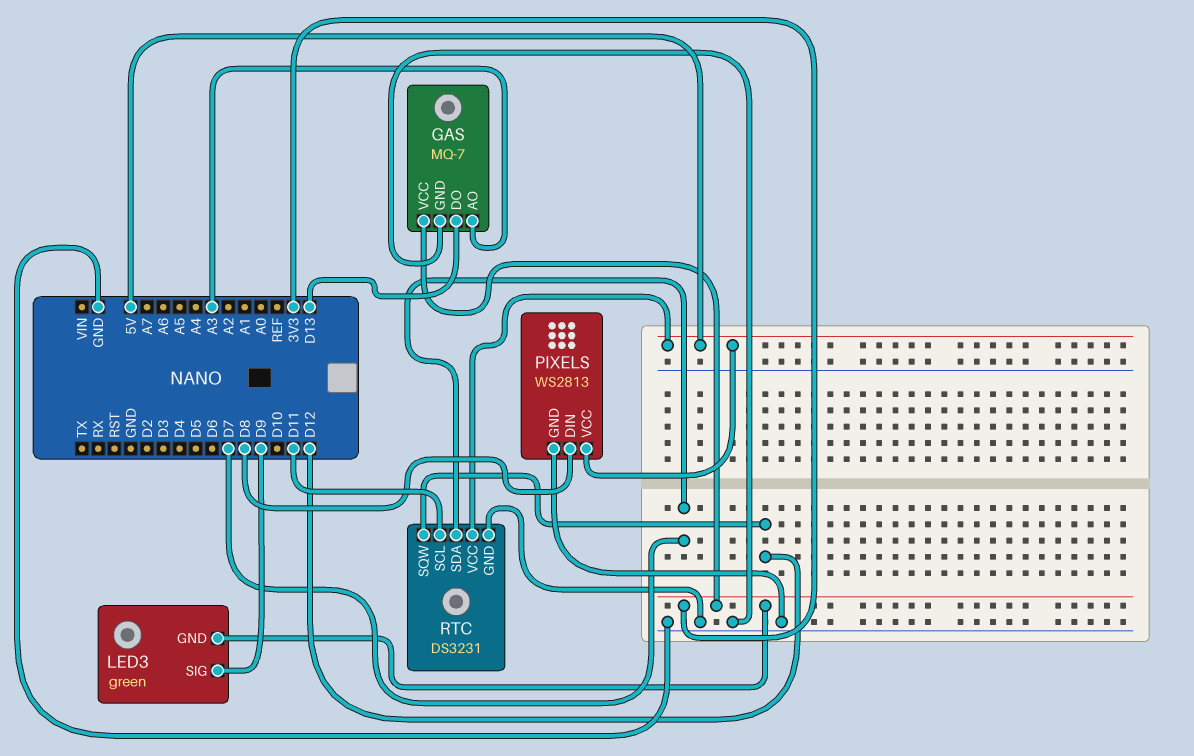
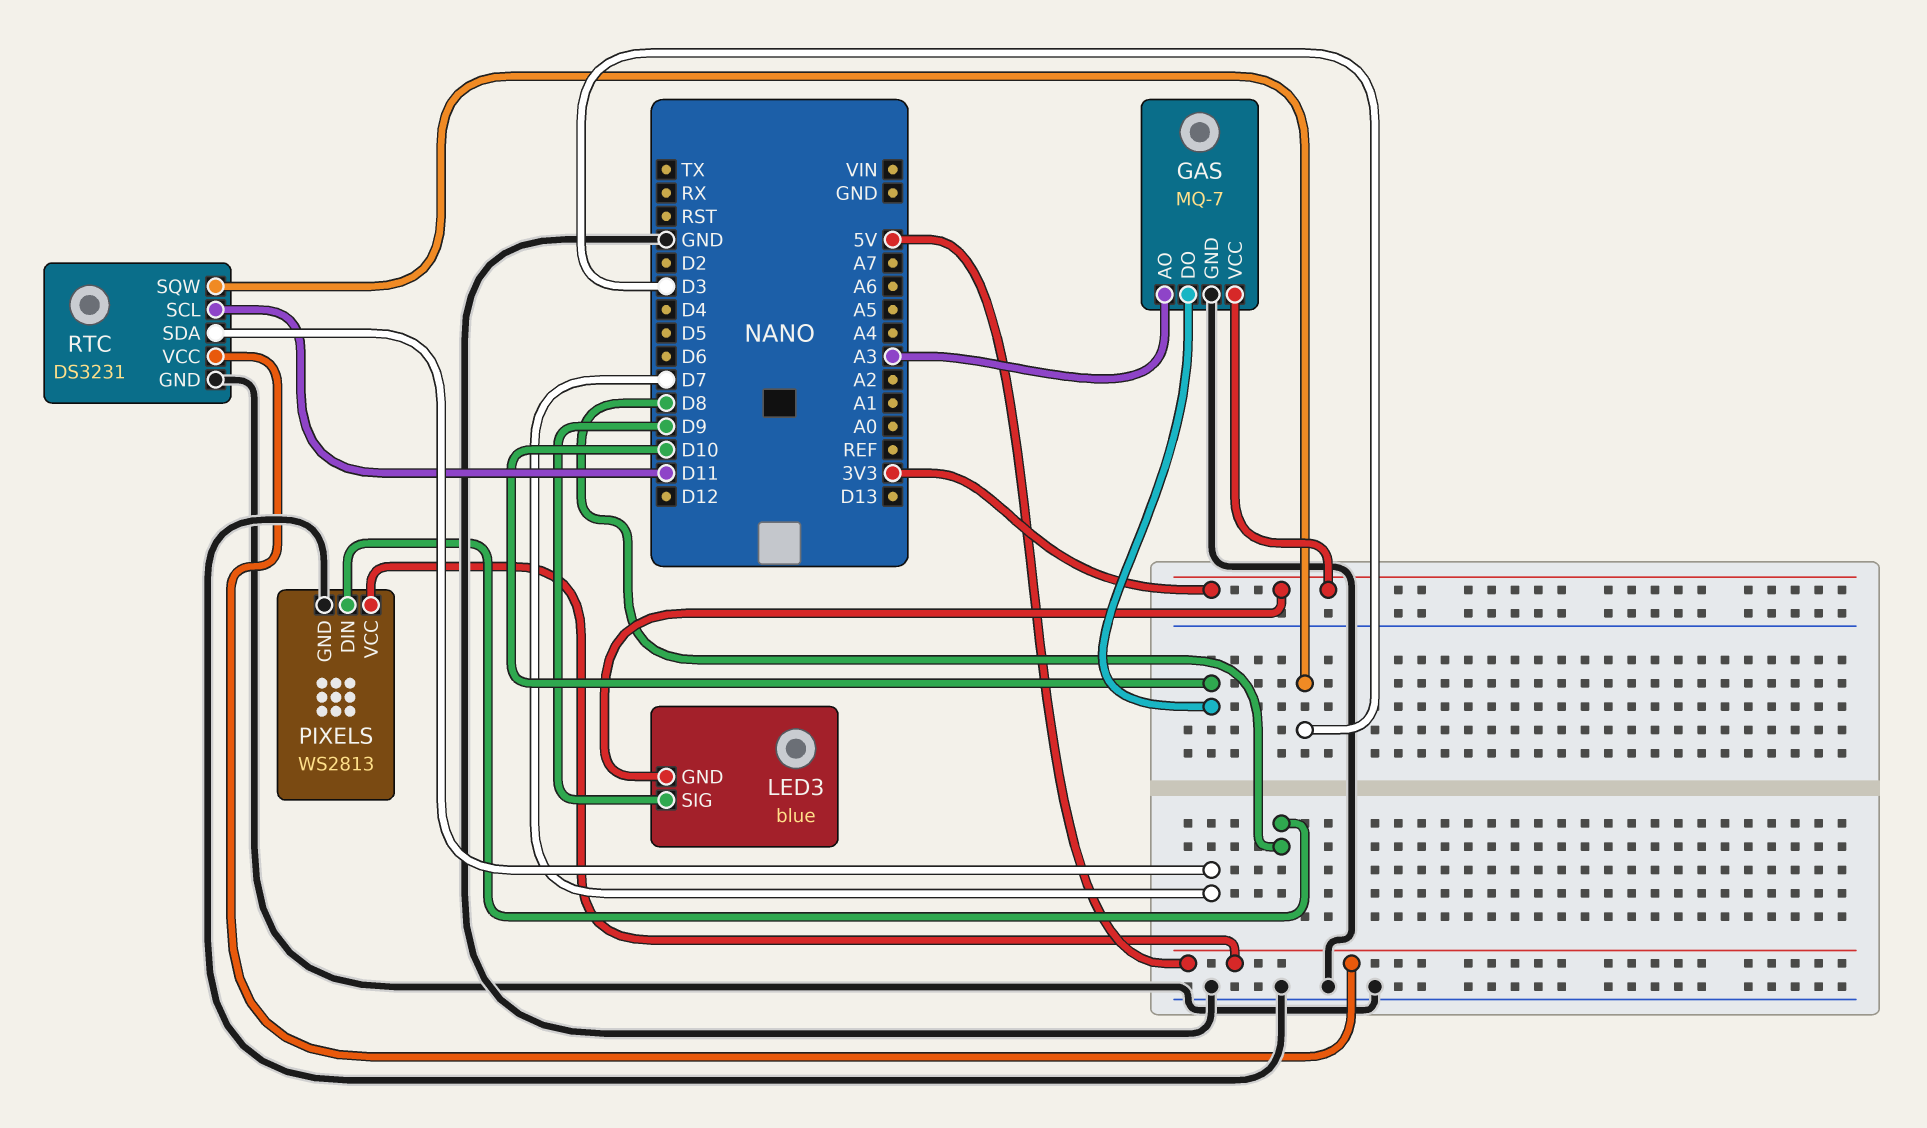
GAS pin DO: D13 -> D10
LED3: green -> blue
RTC pin SQW: D12 -> D3

